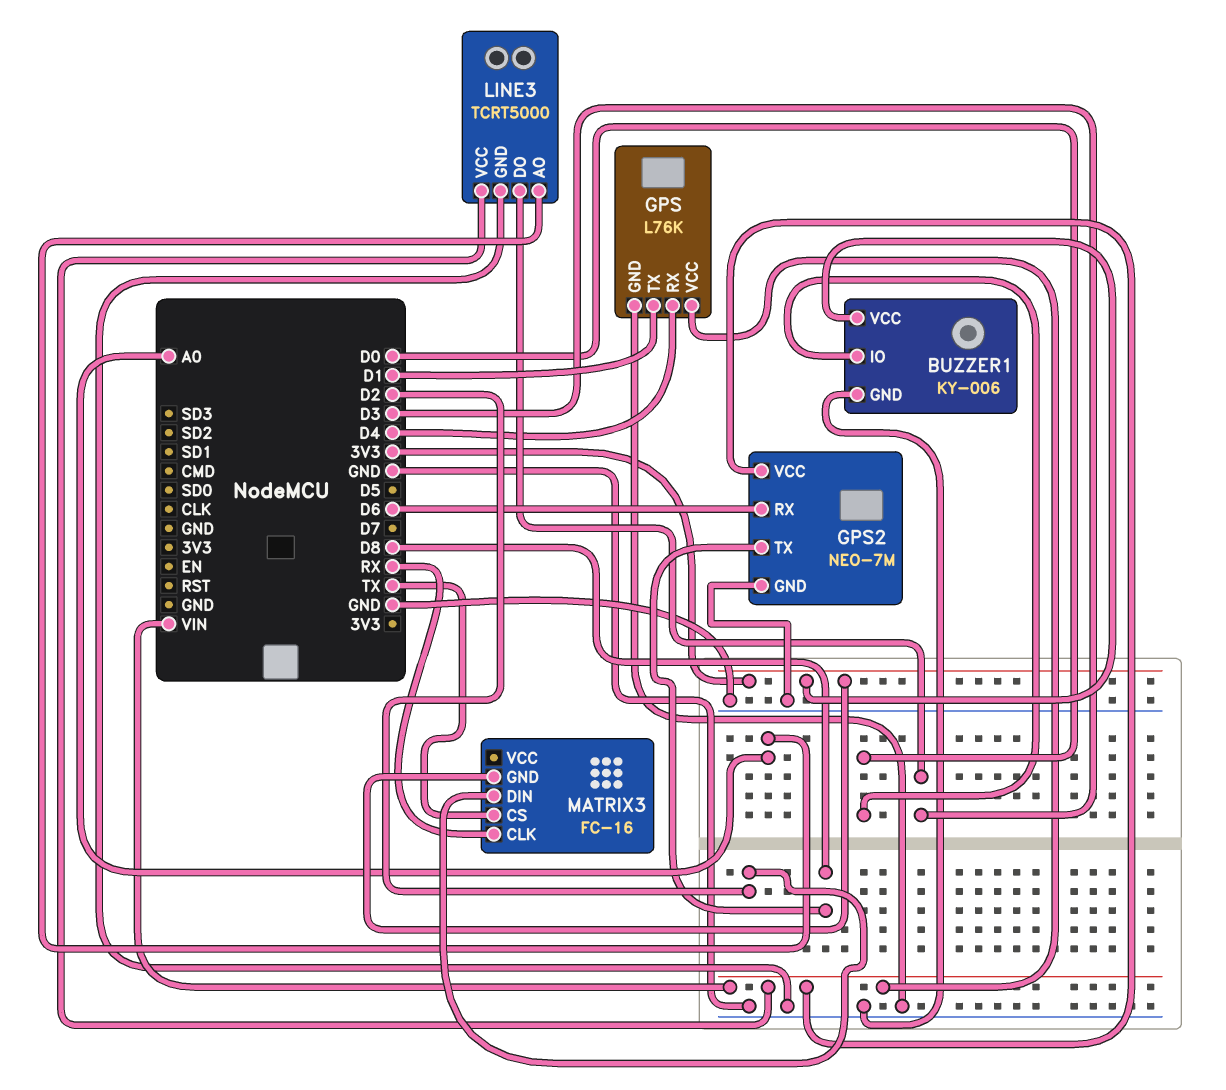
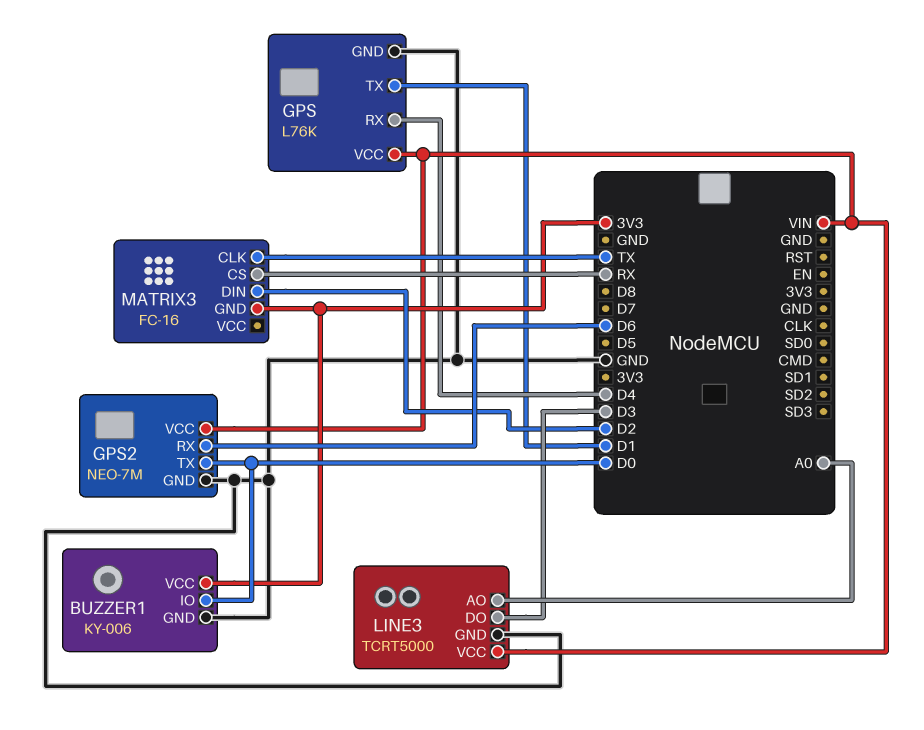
GPS2 pin TX: D8 -> D0
MATRIX3 pin CLK: RX -> TX
MATRIX3 pin CS: TX -> RX

